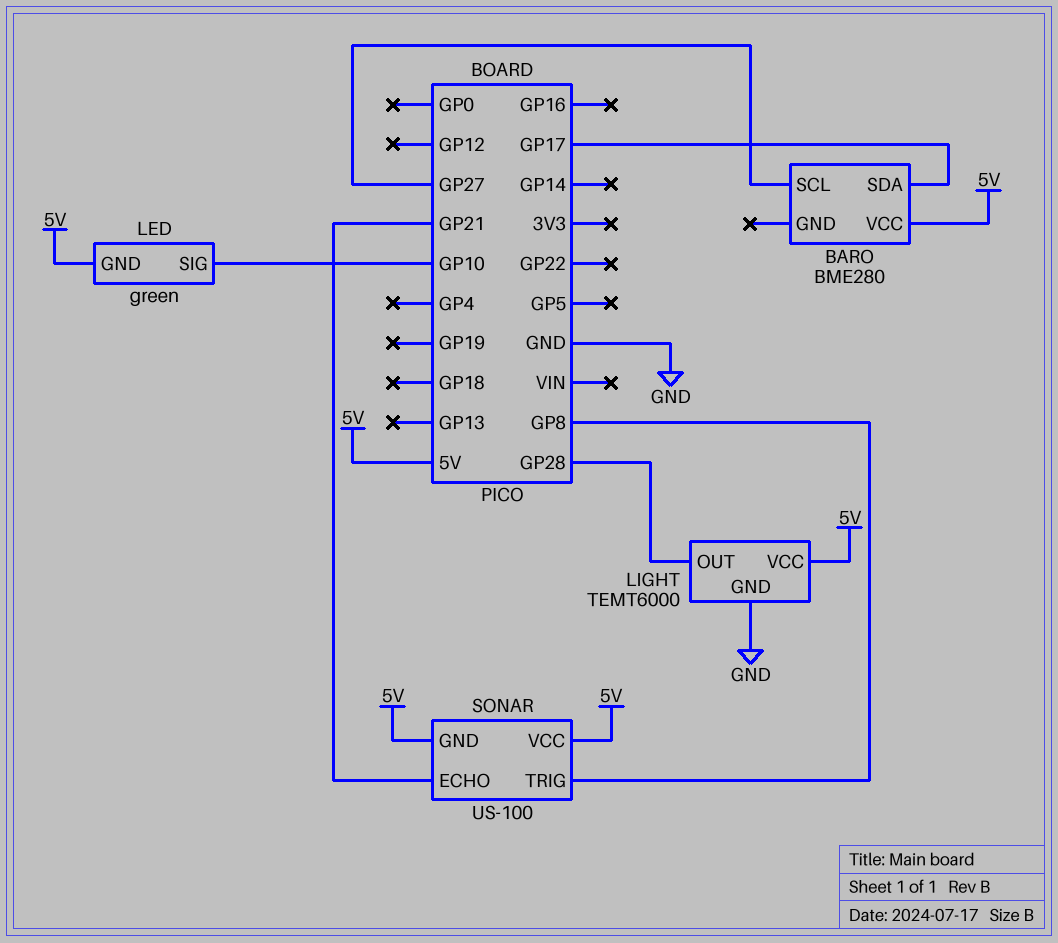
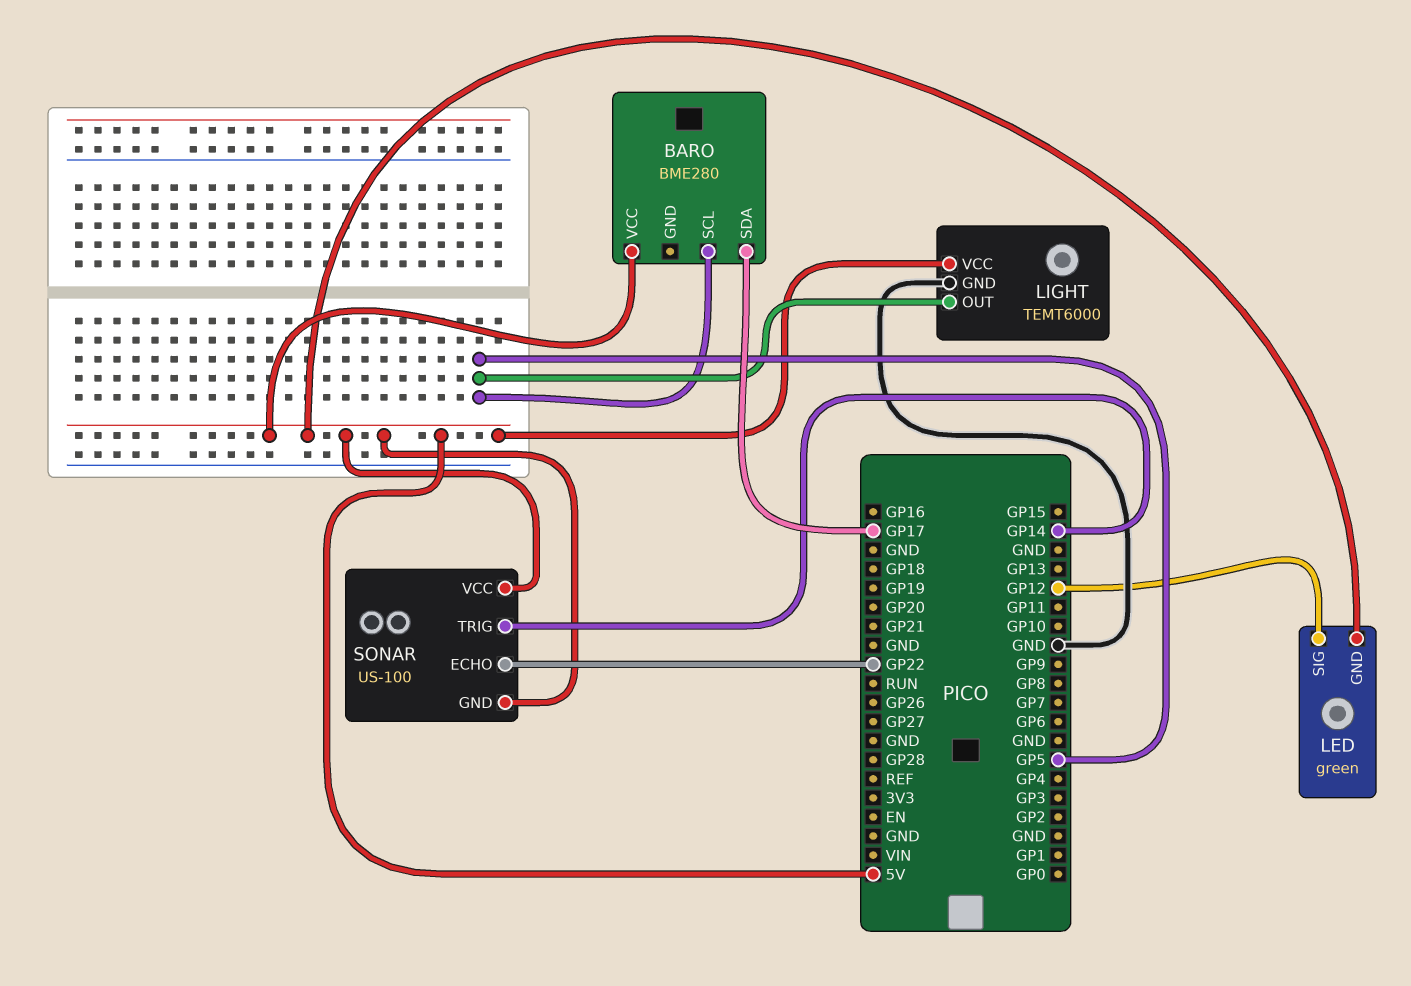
BARO pin SCL: GP27 -> GP5
LED pin SIG: GP10 -> GP12
LIGHT pin OUT: GP28 -> GP5
SONAR pin ECHO: GP21 -> GP22
SONAR pin TRIG: GP8 -> GP14

